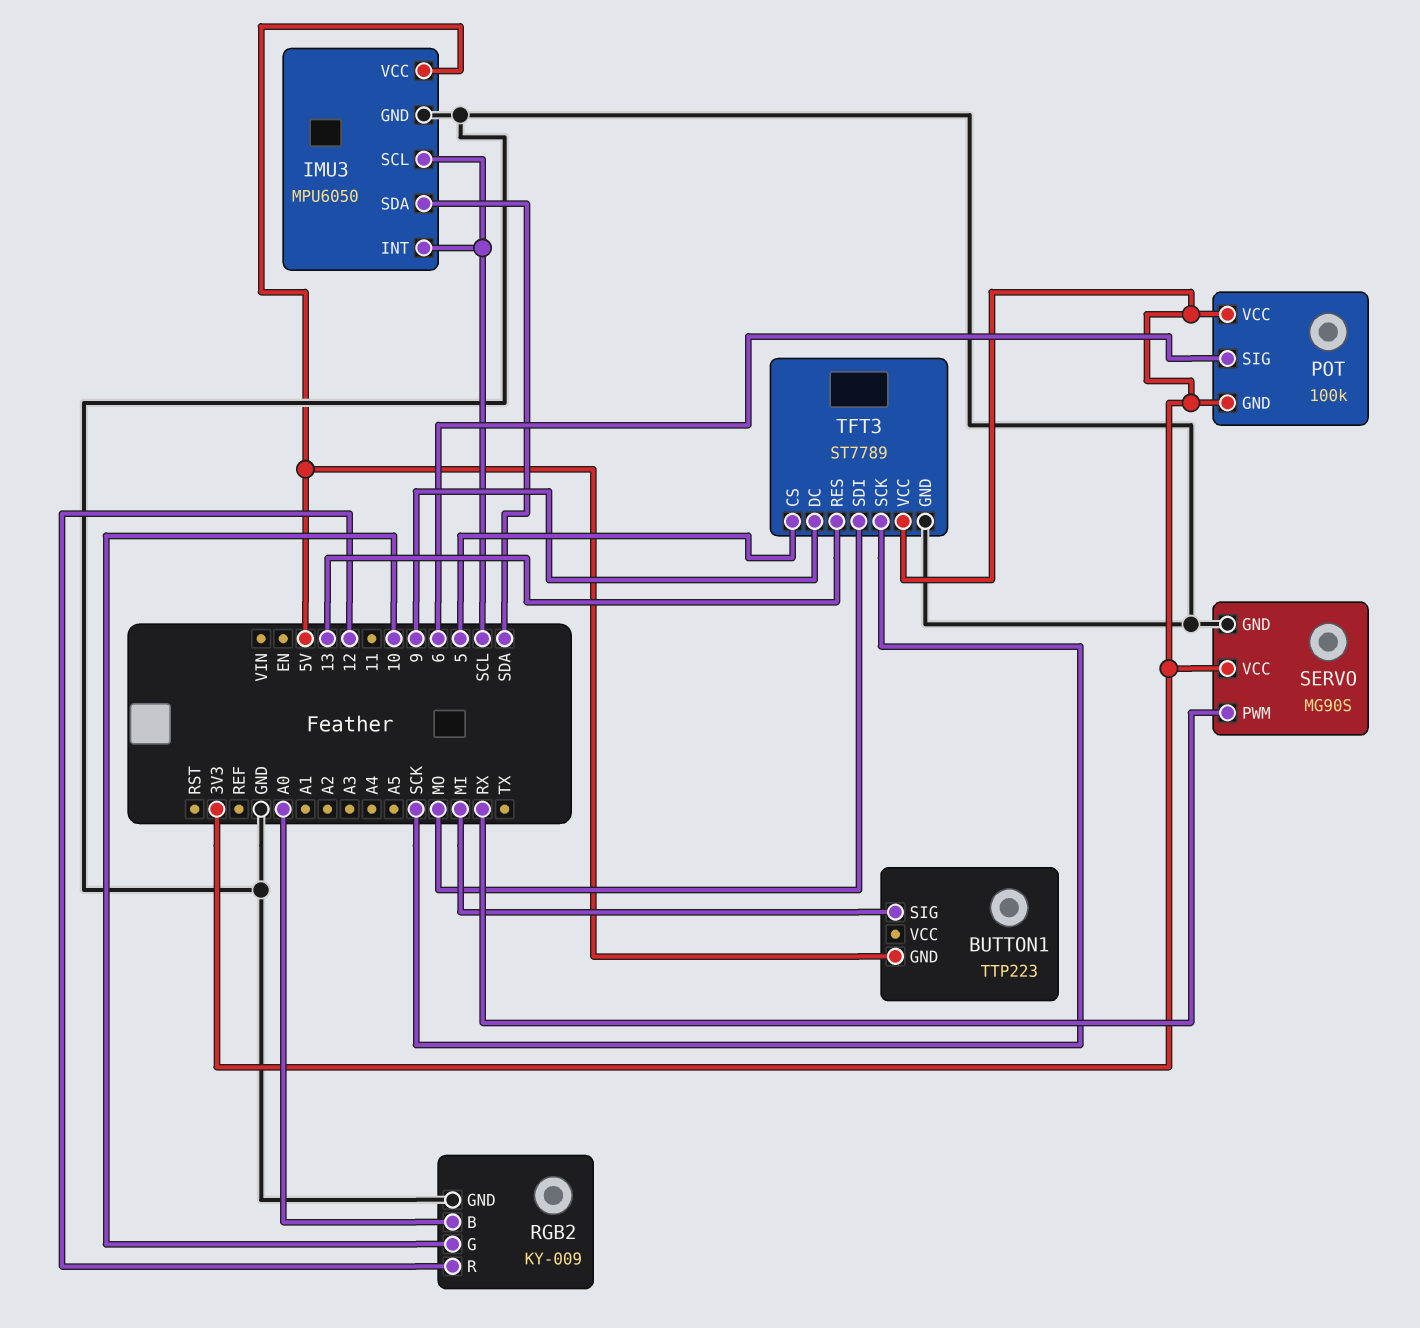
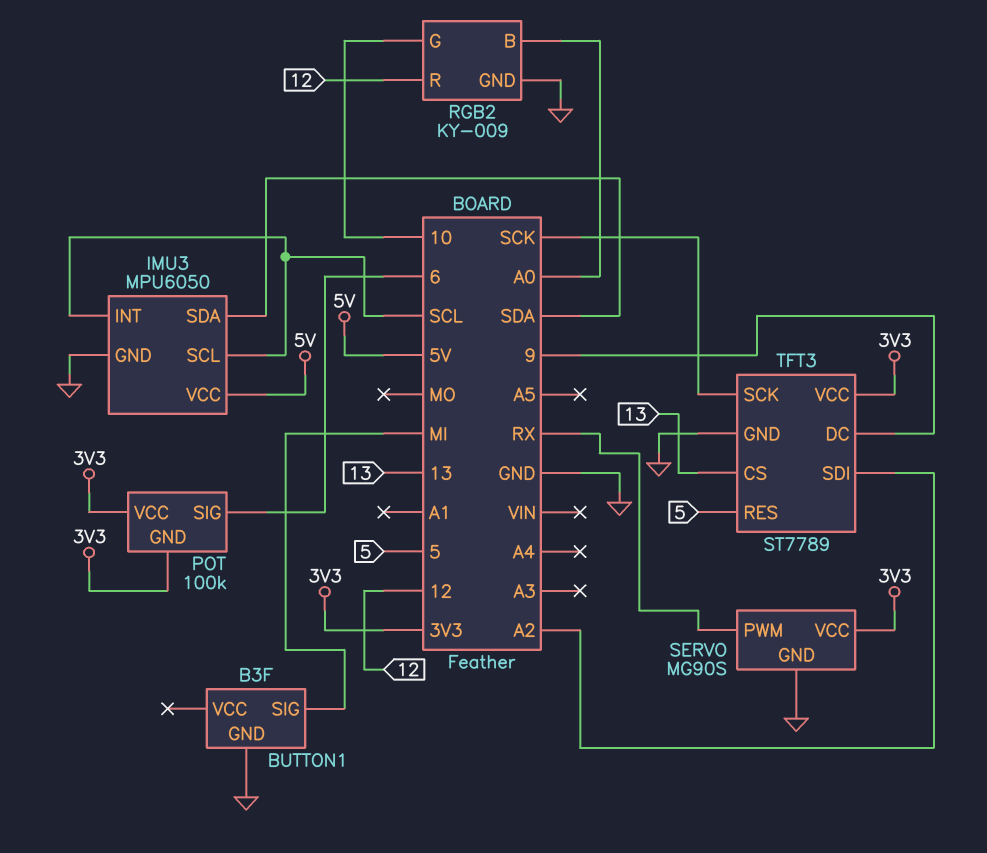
BUTTON1: TTP223 -> B3F
BUTTON1 pin GND: 5V -> GND
TFT3 pin CS: 5 -> 13
TFT3 pin RES: 13 -> 5
TFT3 pin SDI: MO -> A2

